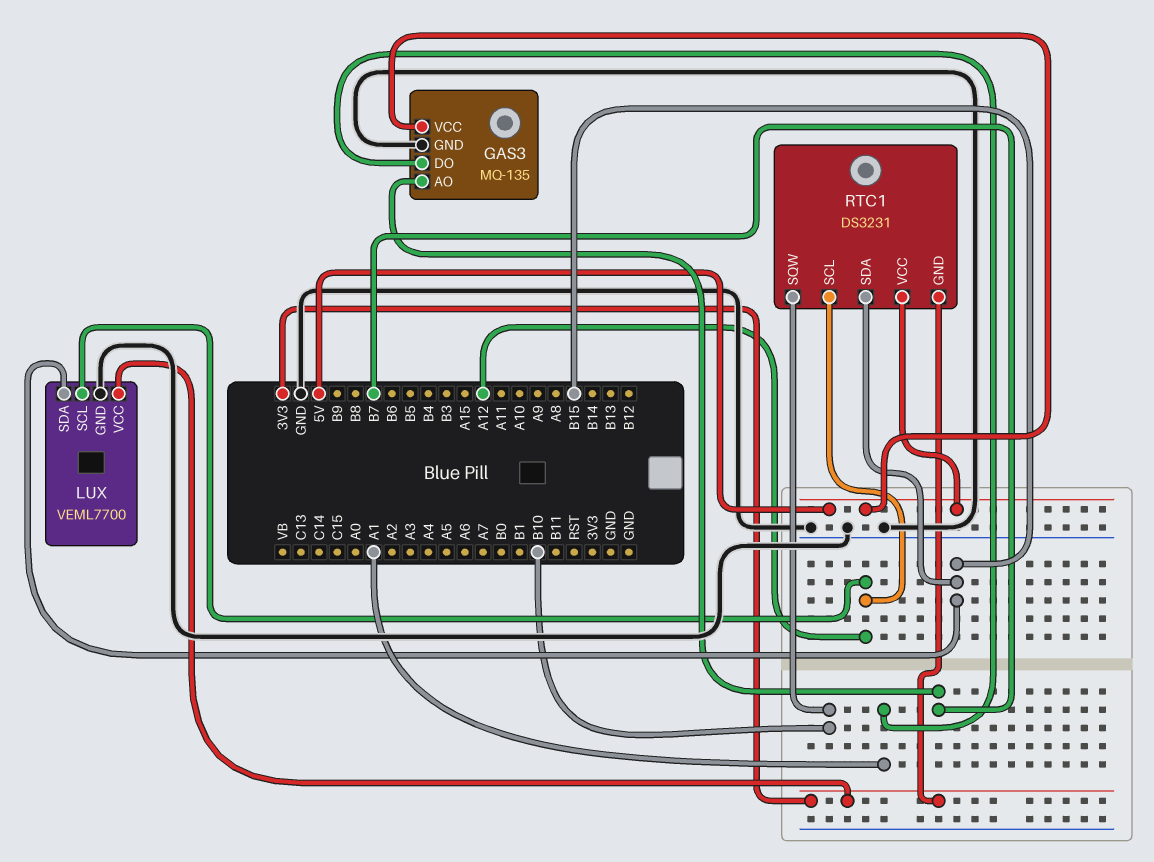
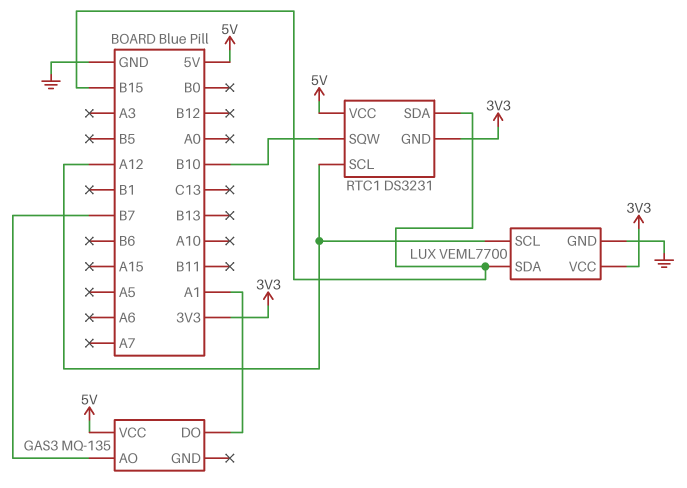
GAS3 pin GND: GND -> none

